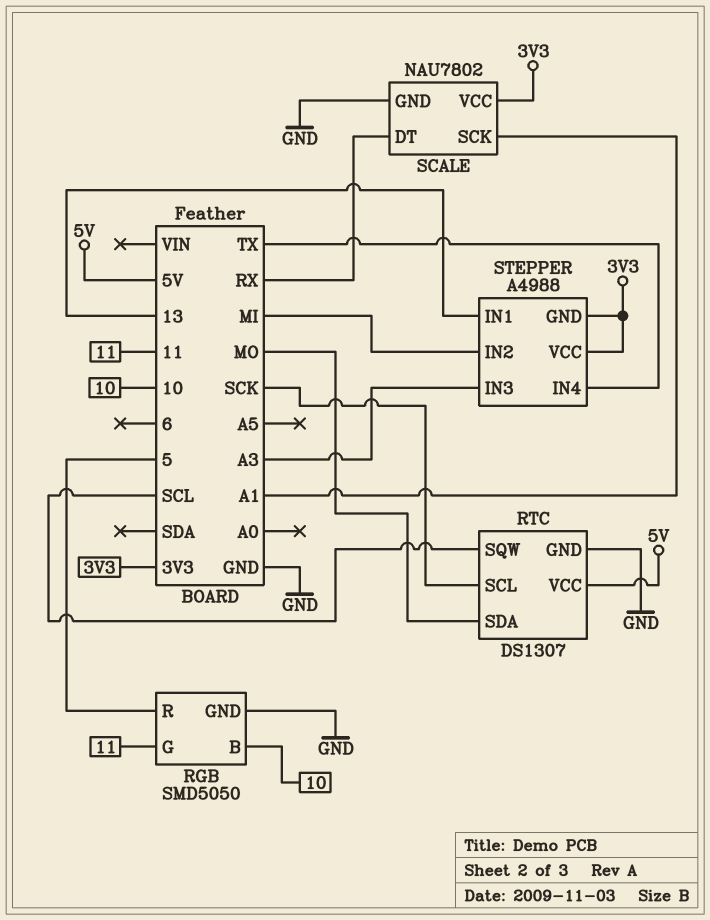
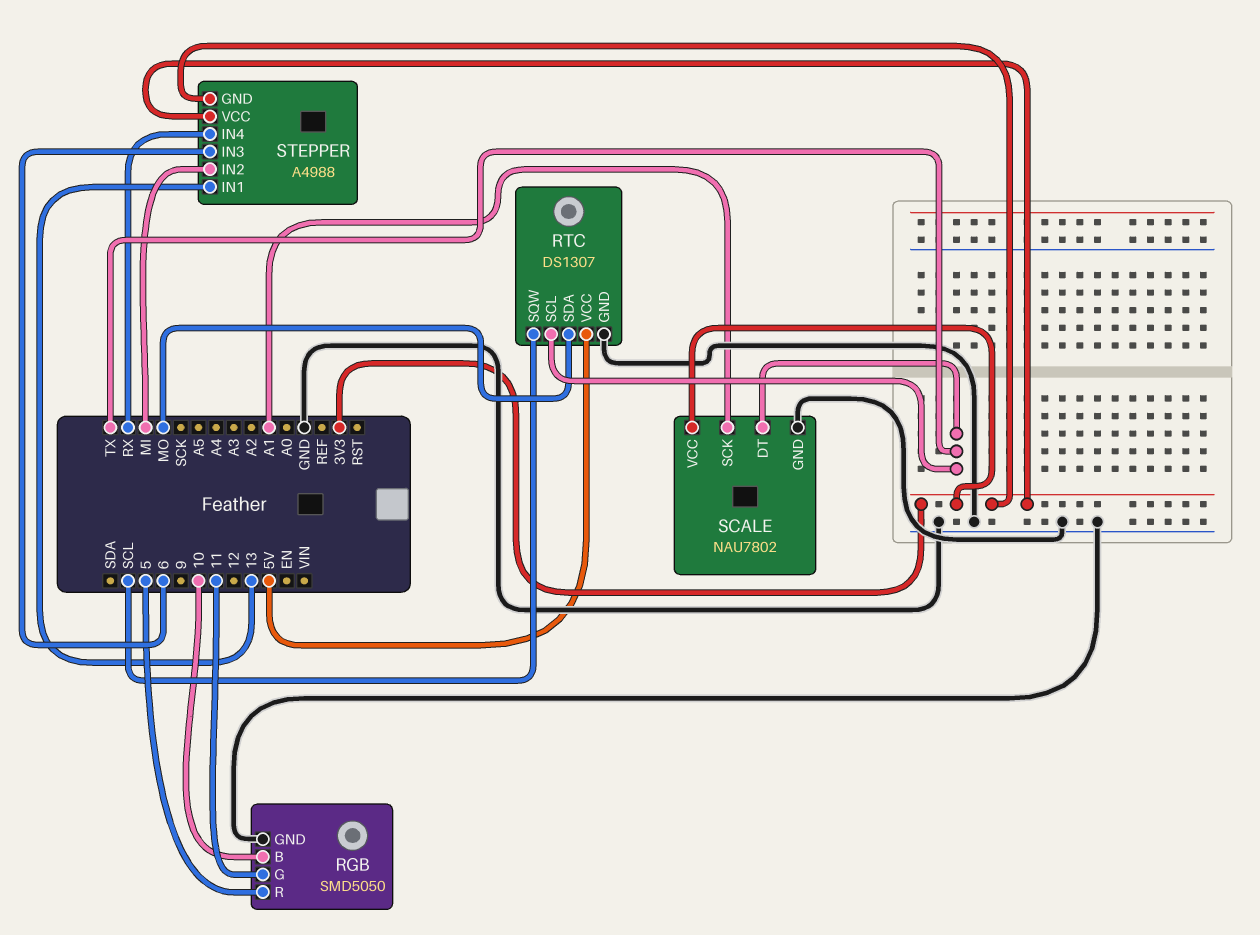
RTC pin SCL: SCK -> TX
SCALE pin DT: RX -> TX
STEPPER pin IN3: A3 -> 6
STEPPER pin IN4: TX -> RX

